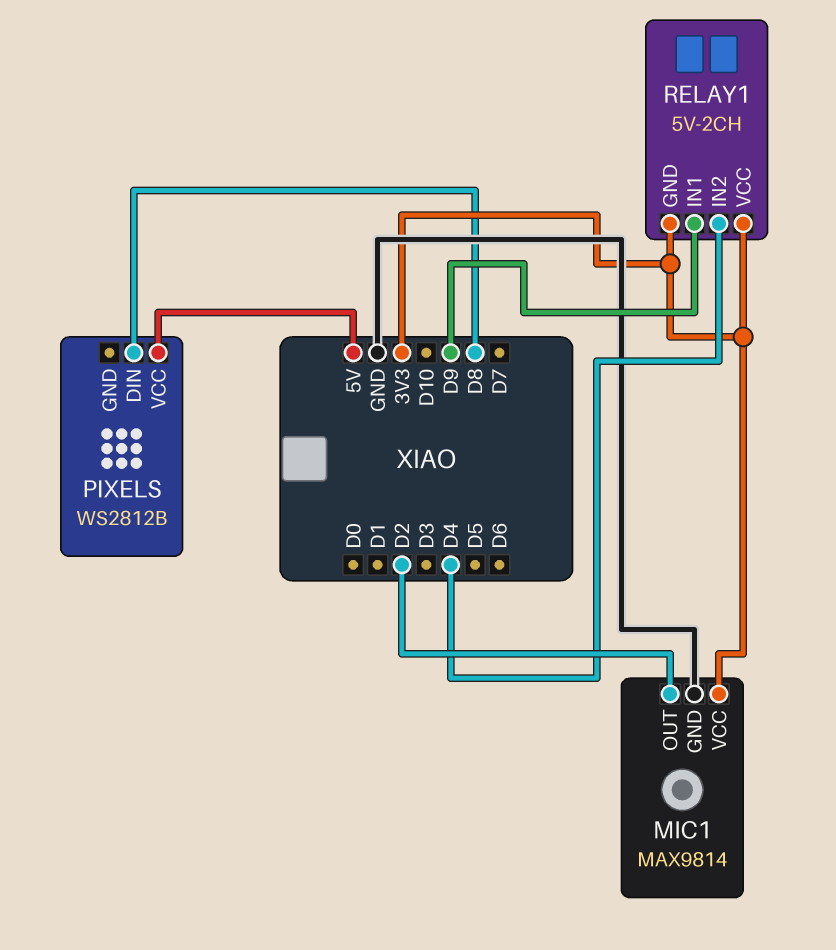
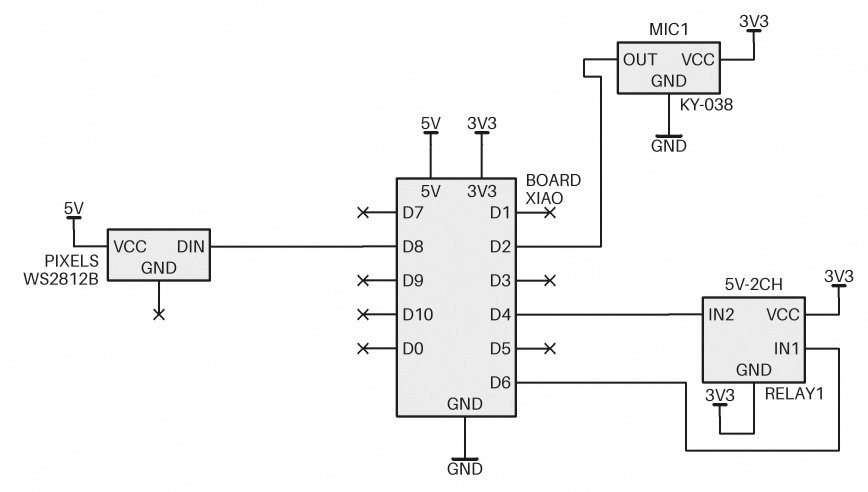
MIC1: MAX9814 -> KY-038
RELAY1 pin IN1: D9 -> D6

